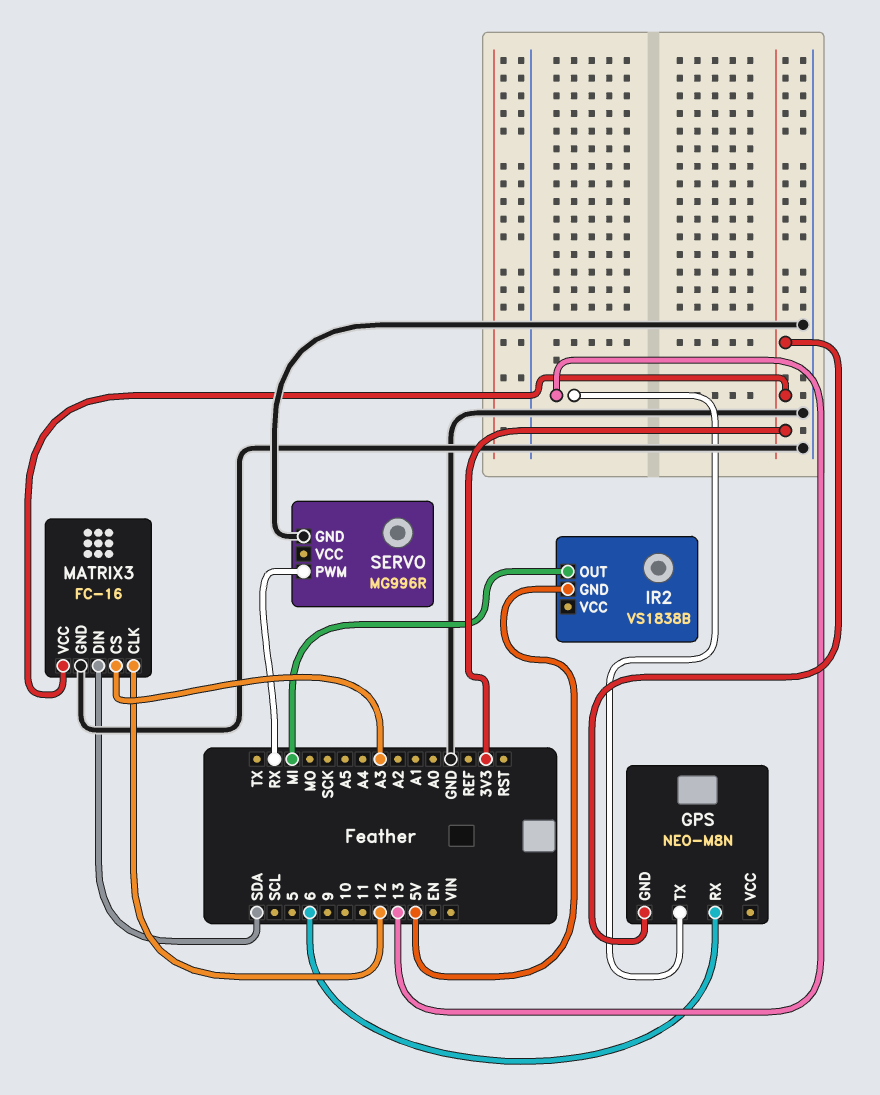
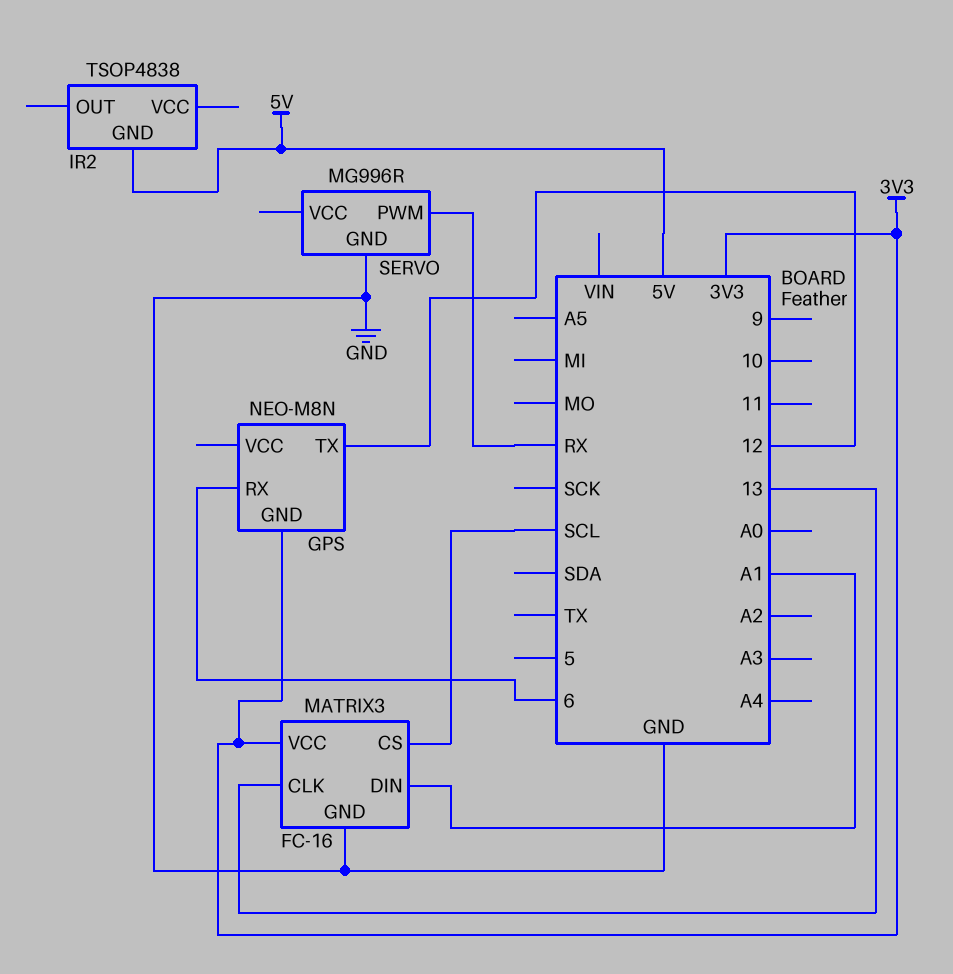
GPS pin TX: 13 -> 12
IR2: VS1838B -> TSOP4838
IR2 pin OUT: MI -> none
MATRIX3 pin CLK: 12 -> 13
MATRIX3 pin CS: A3 -> SCL
MATRIX3 pin DIN: SDA -> A1

